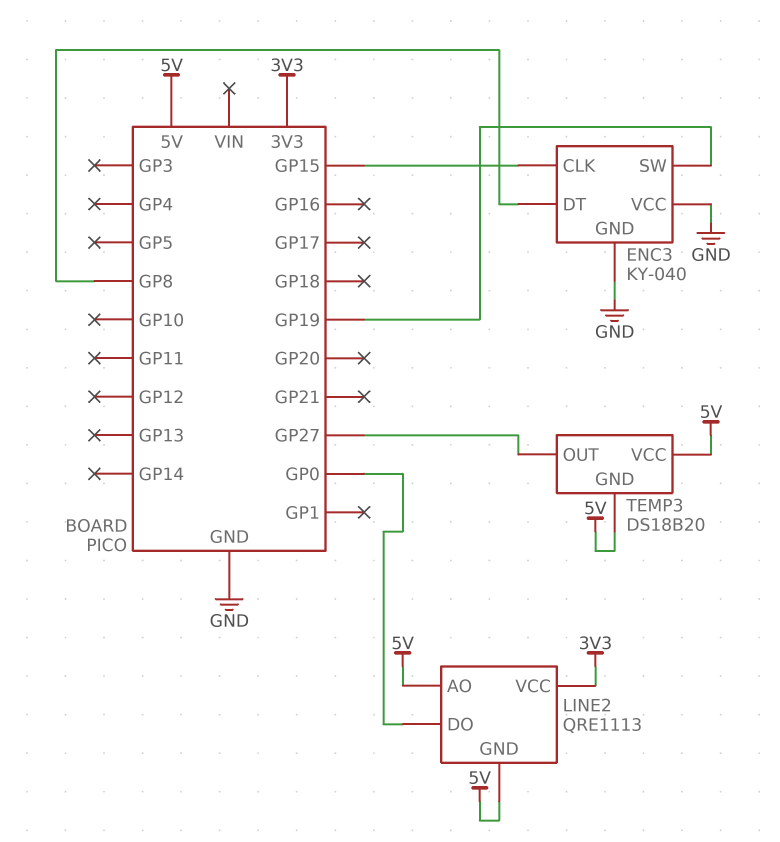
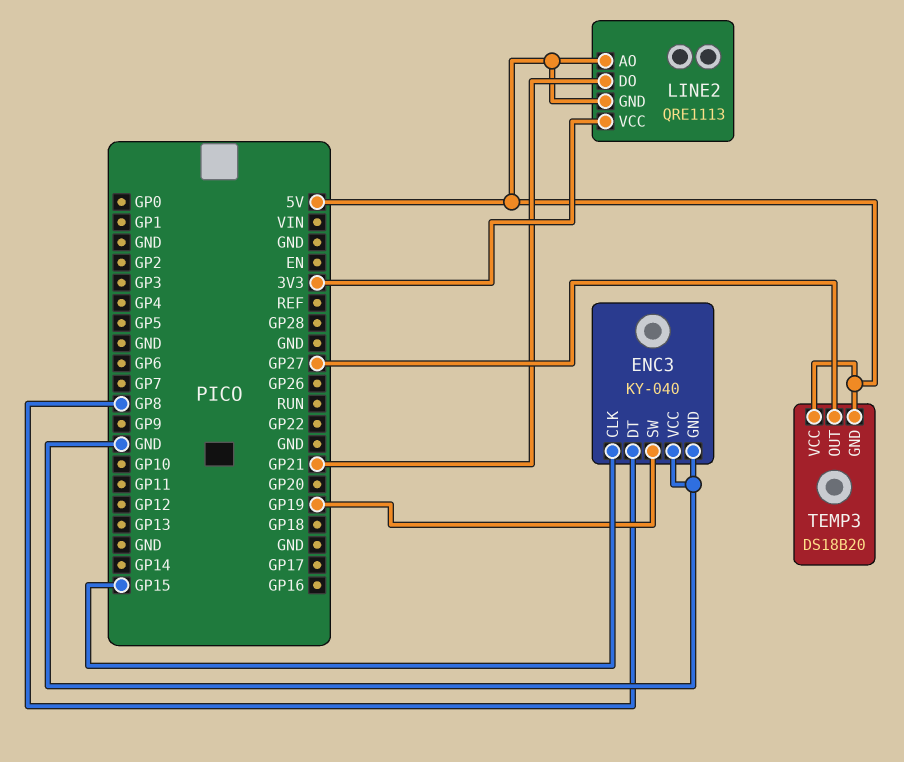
LINE2 pin DO: GP0 -> GP21

